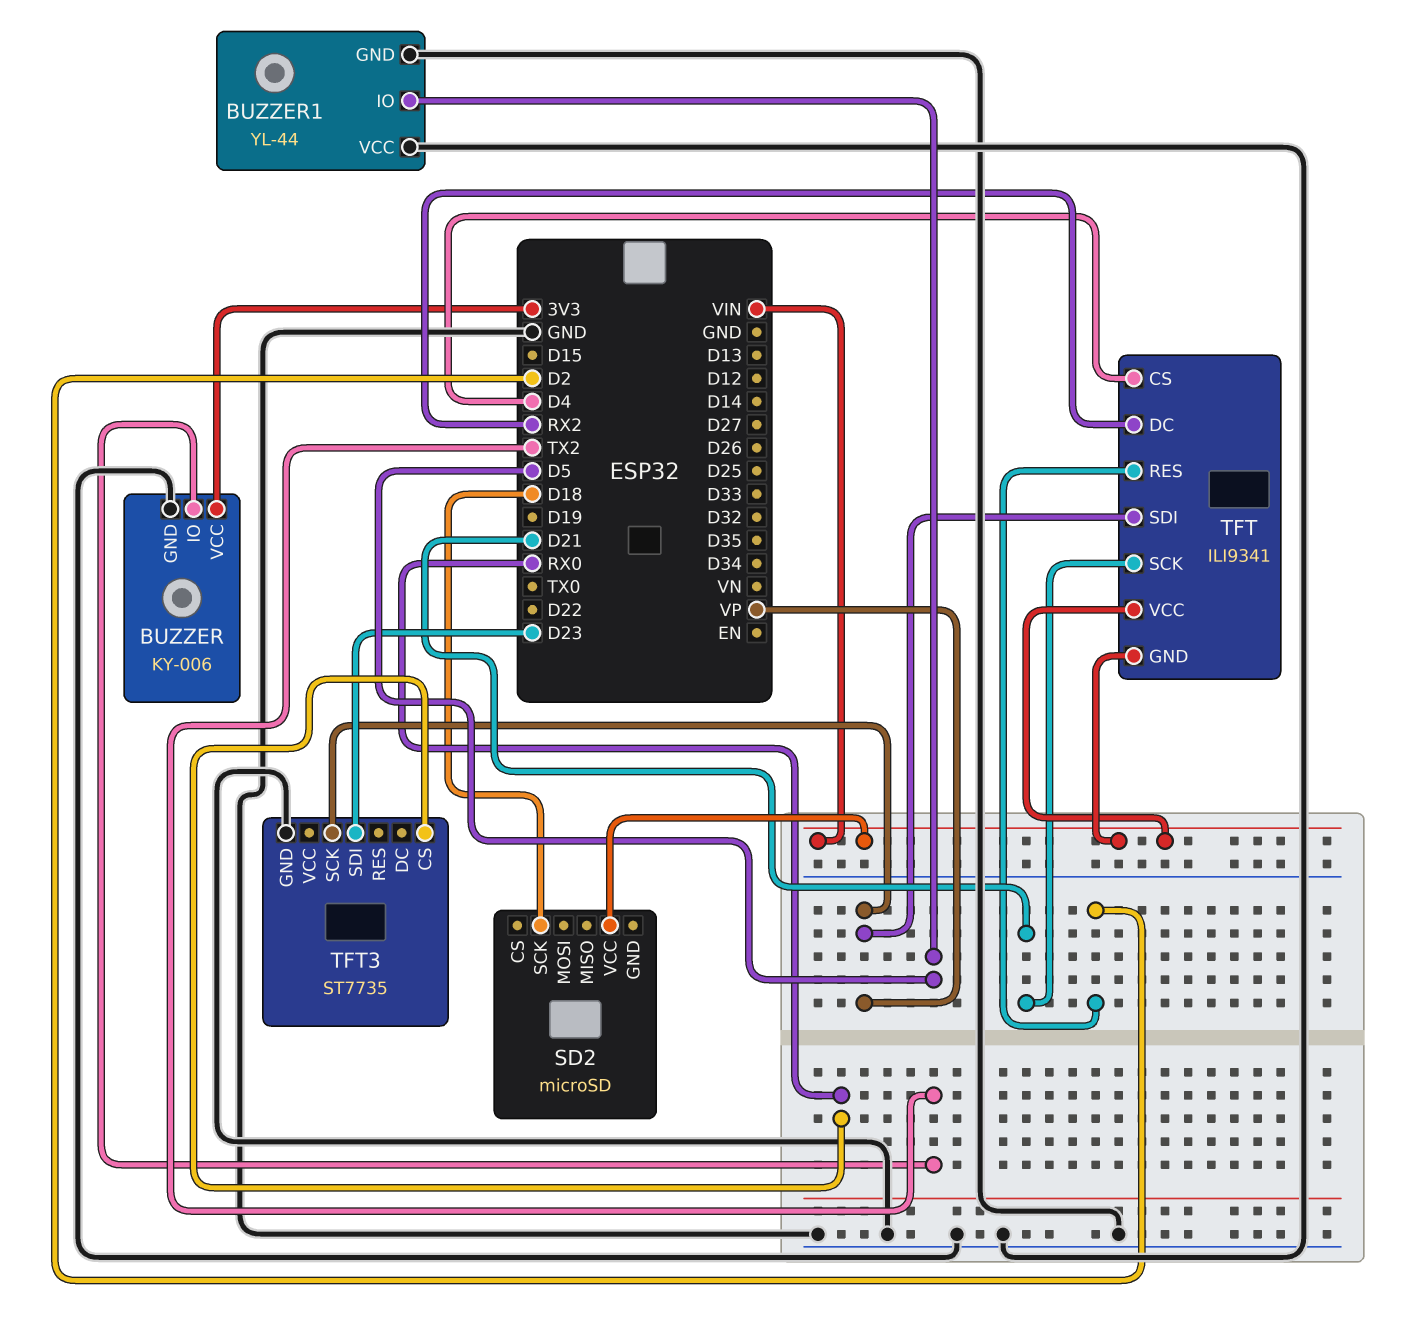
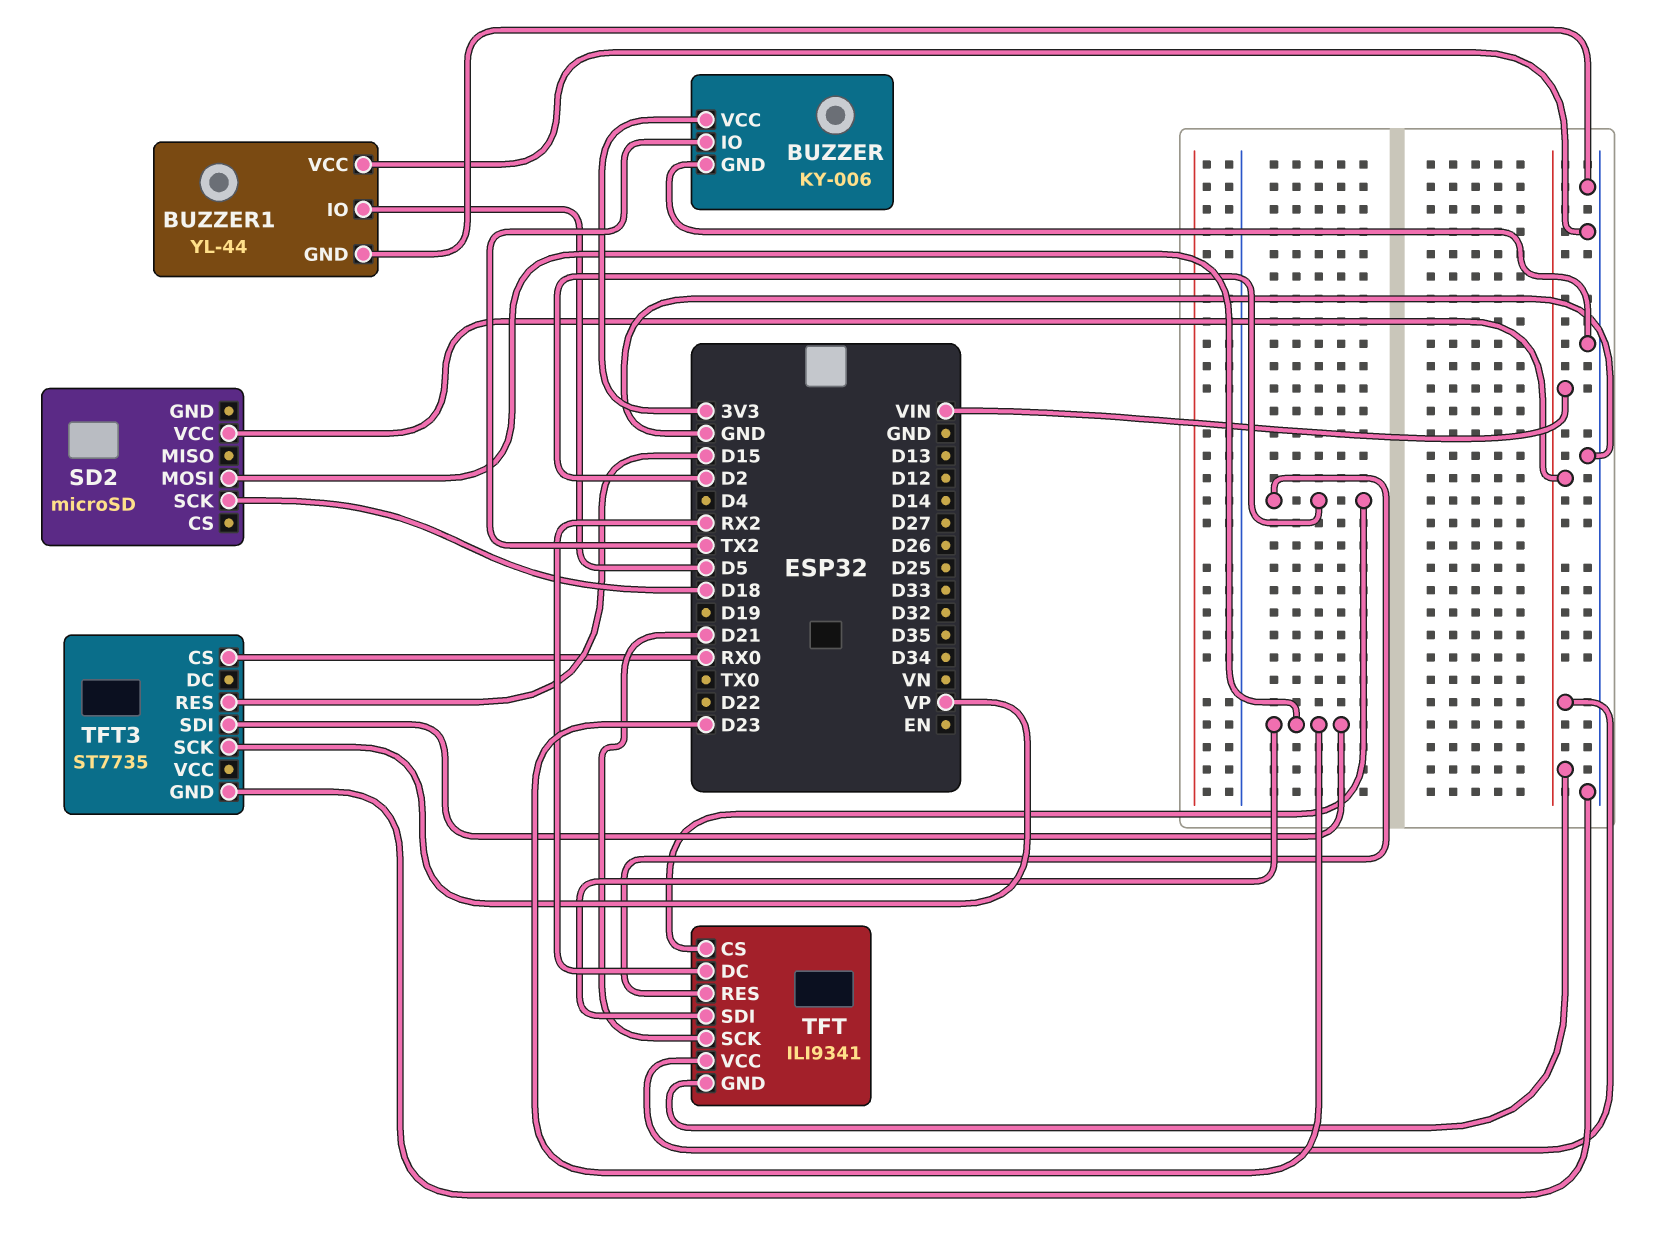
SD2 pin MOSI: none -> D23
TFT pin CS: D4 -> D2
TFT pin SDI: VP -> D23
TFT3 pin RES: none -> D15

